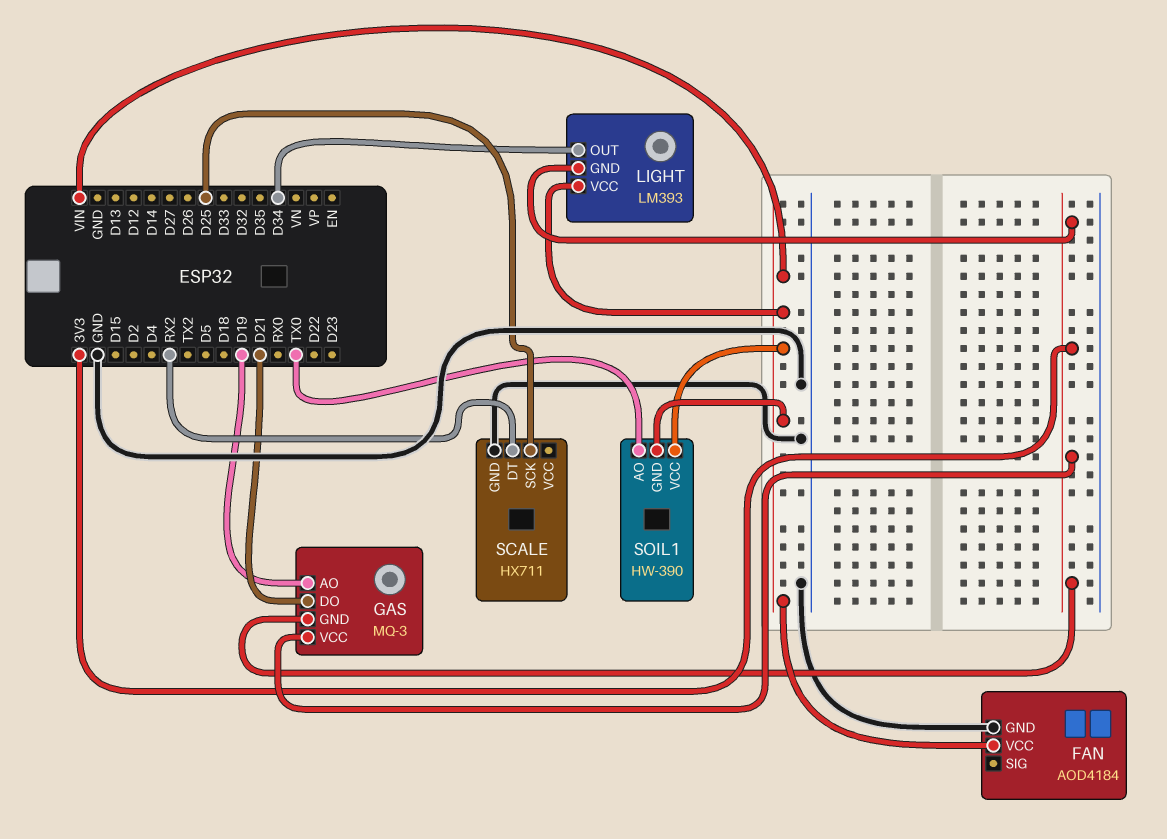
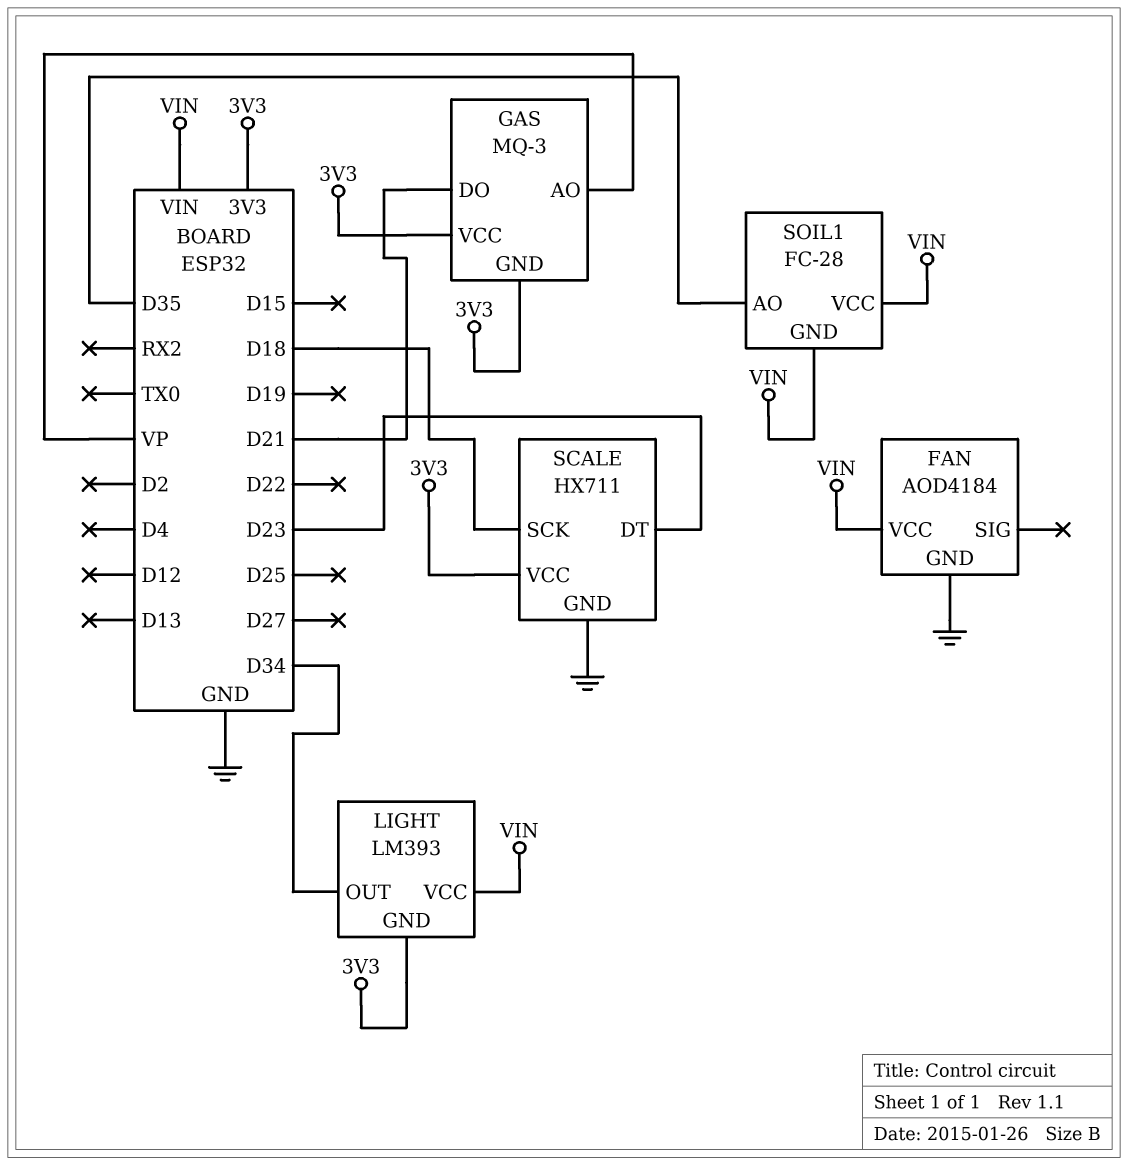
GAS pin AO: D19 -> VP
SCALE pin DT: RX2 -> D23
SCALE pin SCK: D25 -> D18
SCALE pin VCC: none -> 3V3
SOIL1: HW-390 -> FC-28
SOIL1 pin AO: TX0 -> D35

